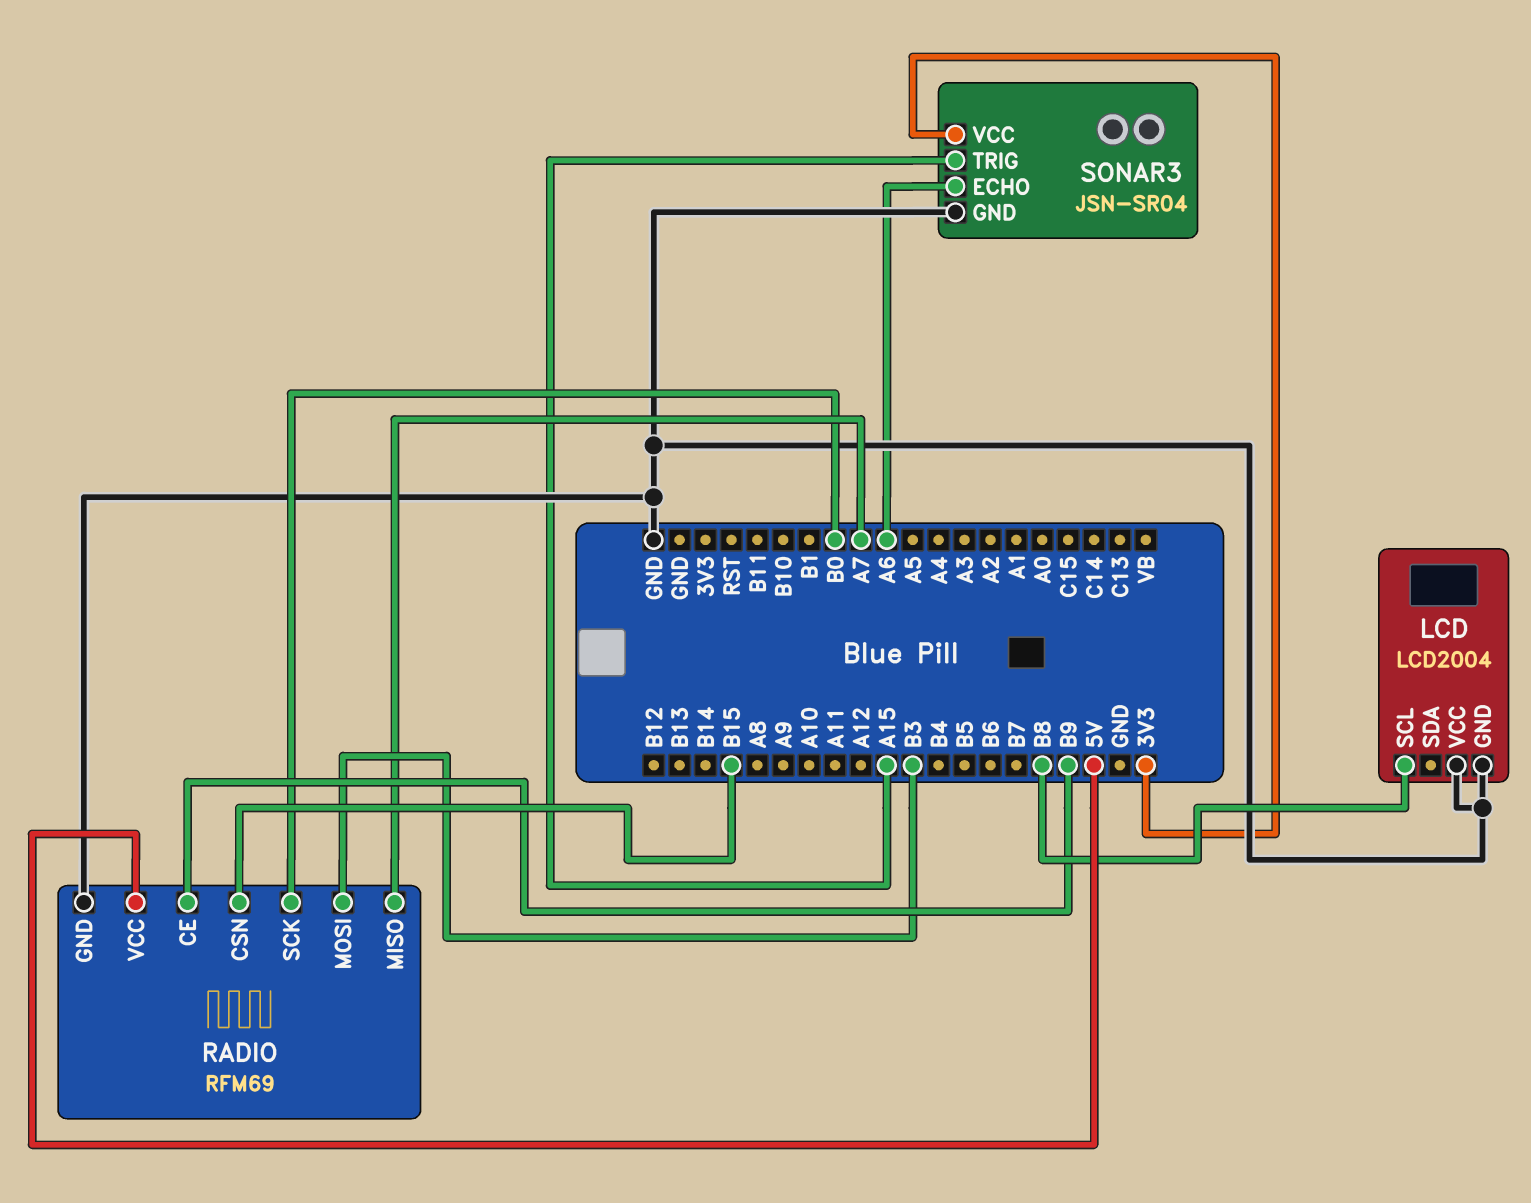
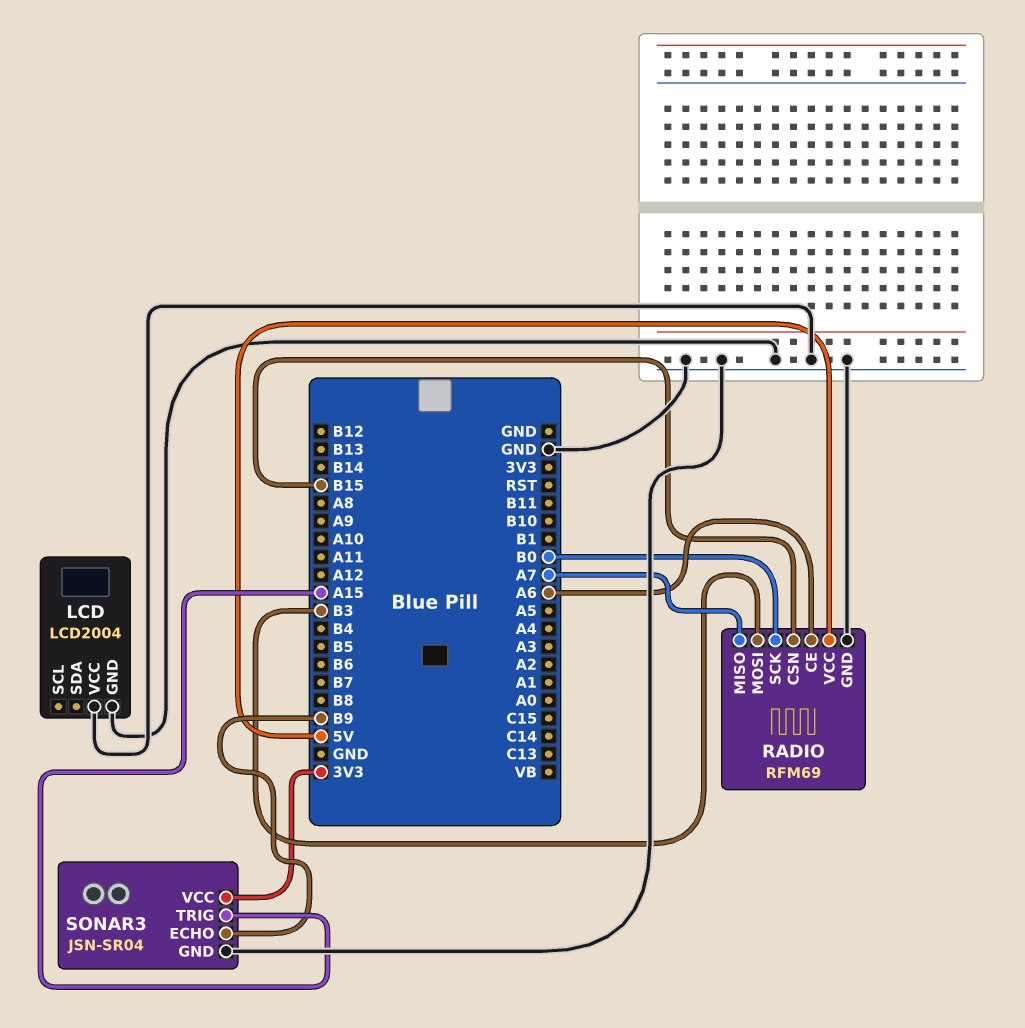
LCD pin SCL: B8 -> none
RADIO pin CE: B9 -> A6
SONAR3 pin ECHO: A6 -> B9

